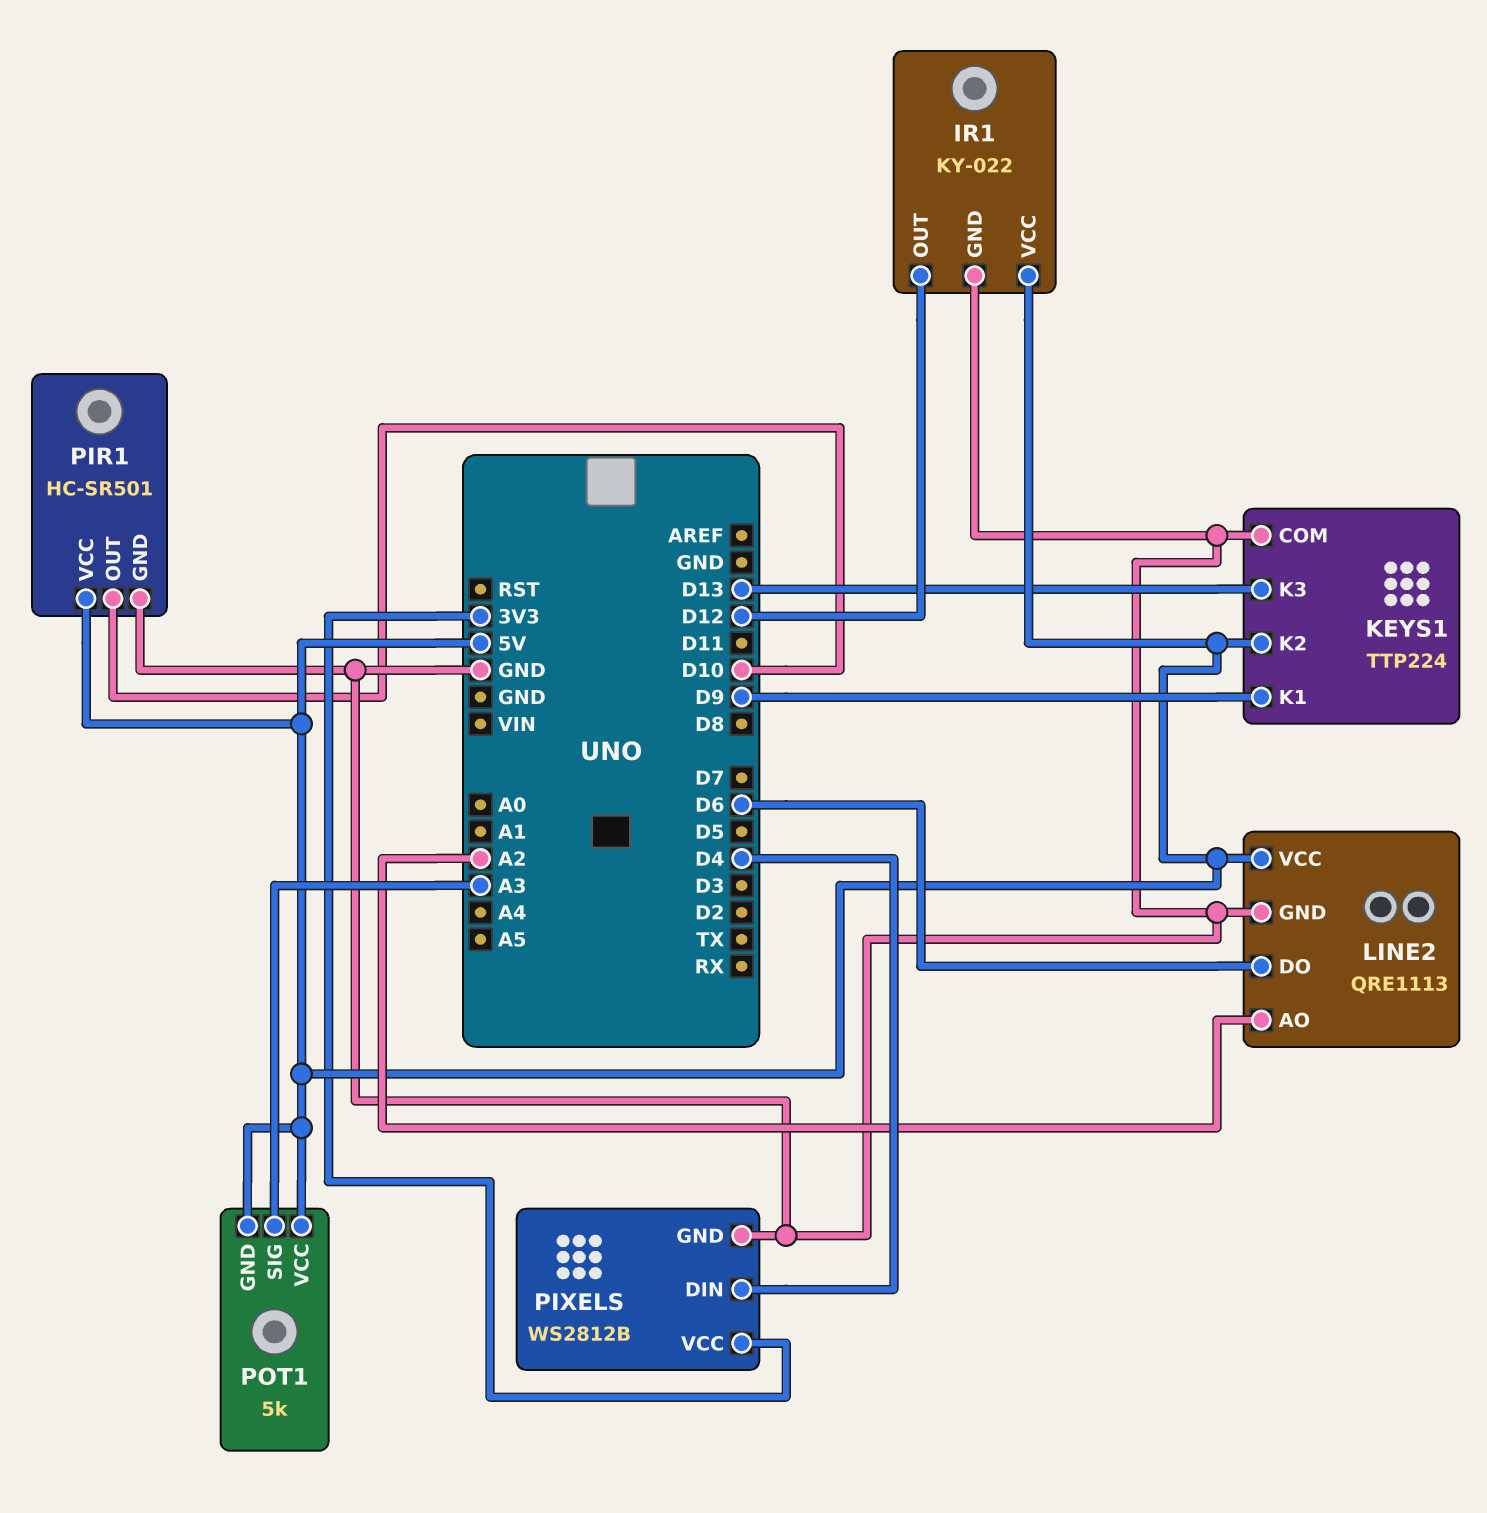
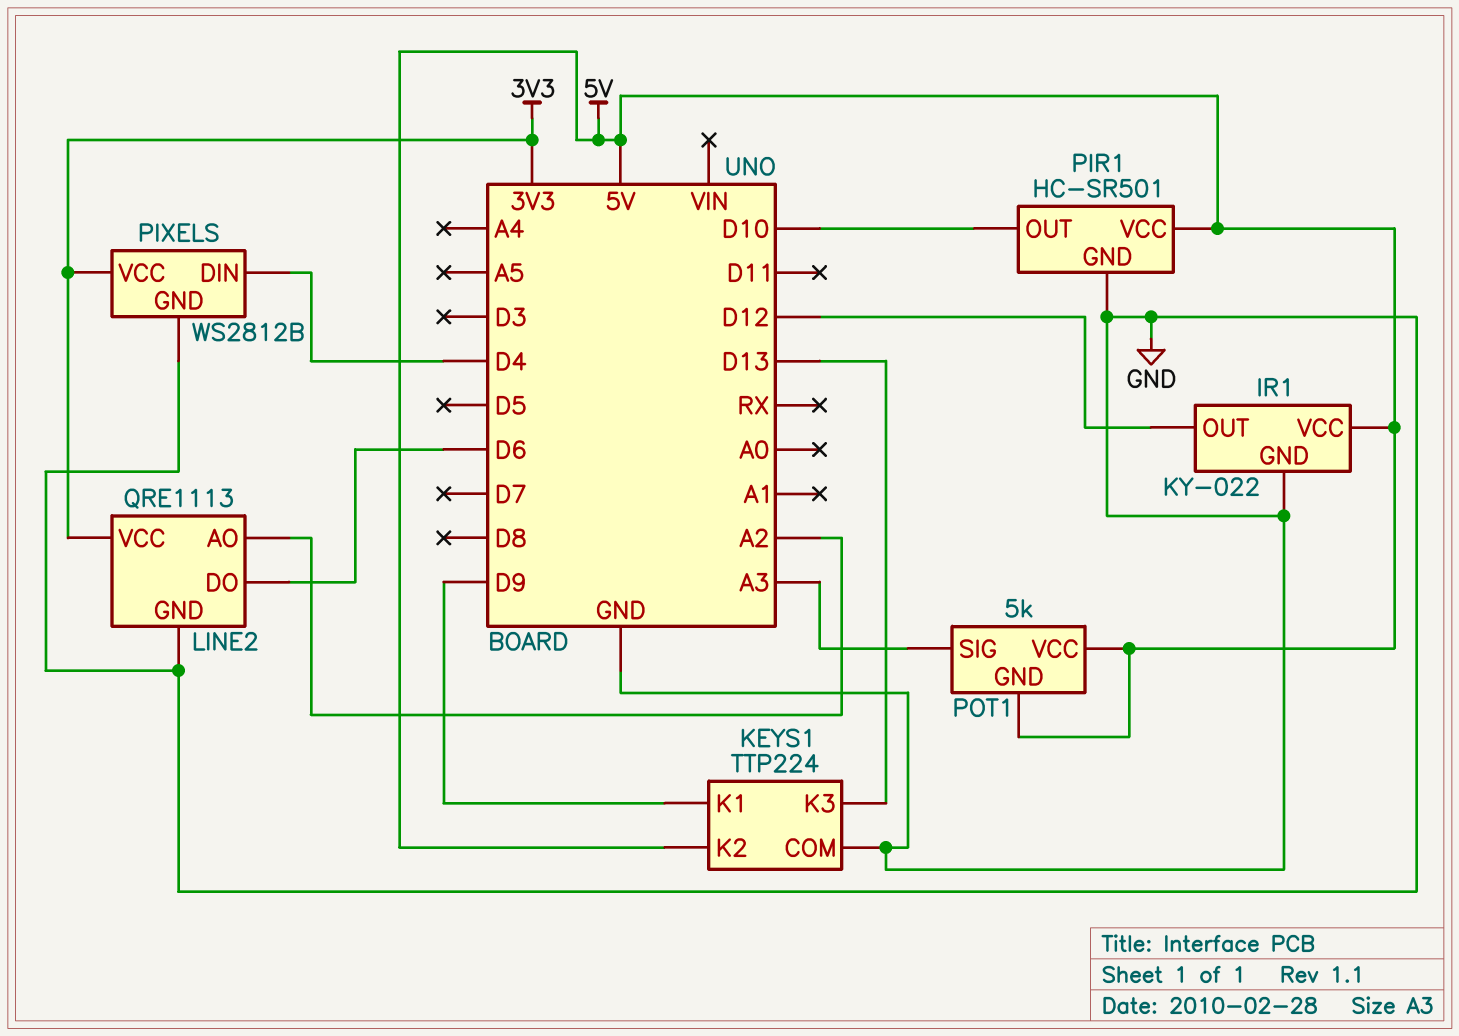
LINE2 pin VCC: 5V -> 3V3

